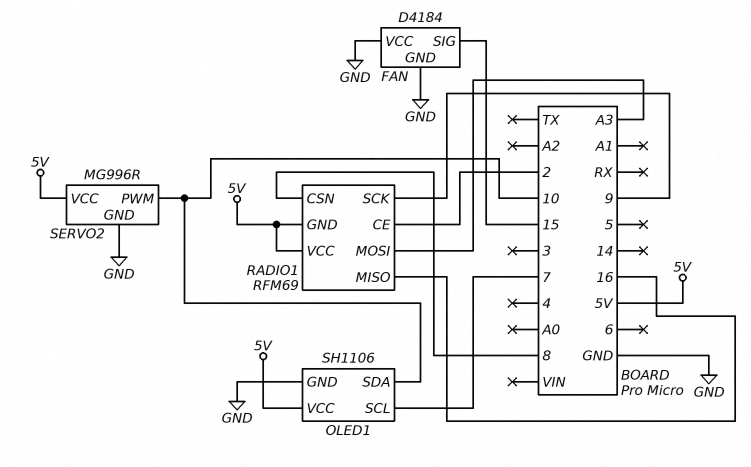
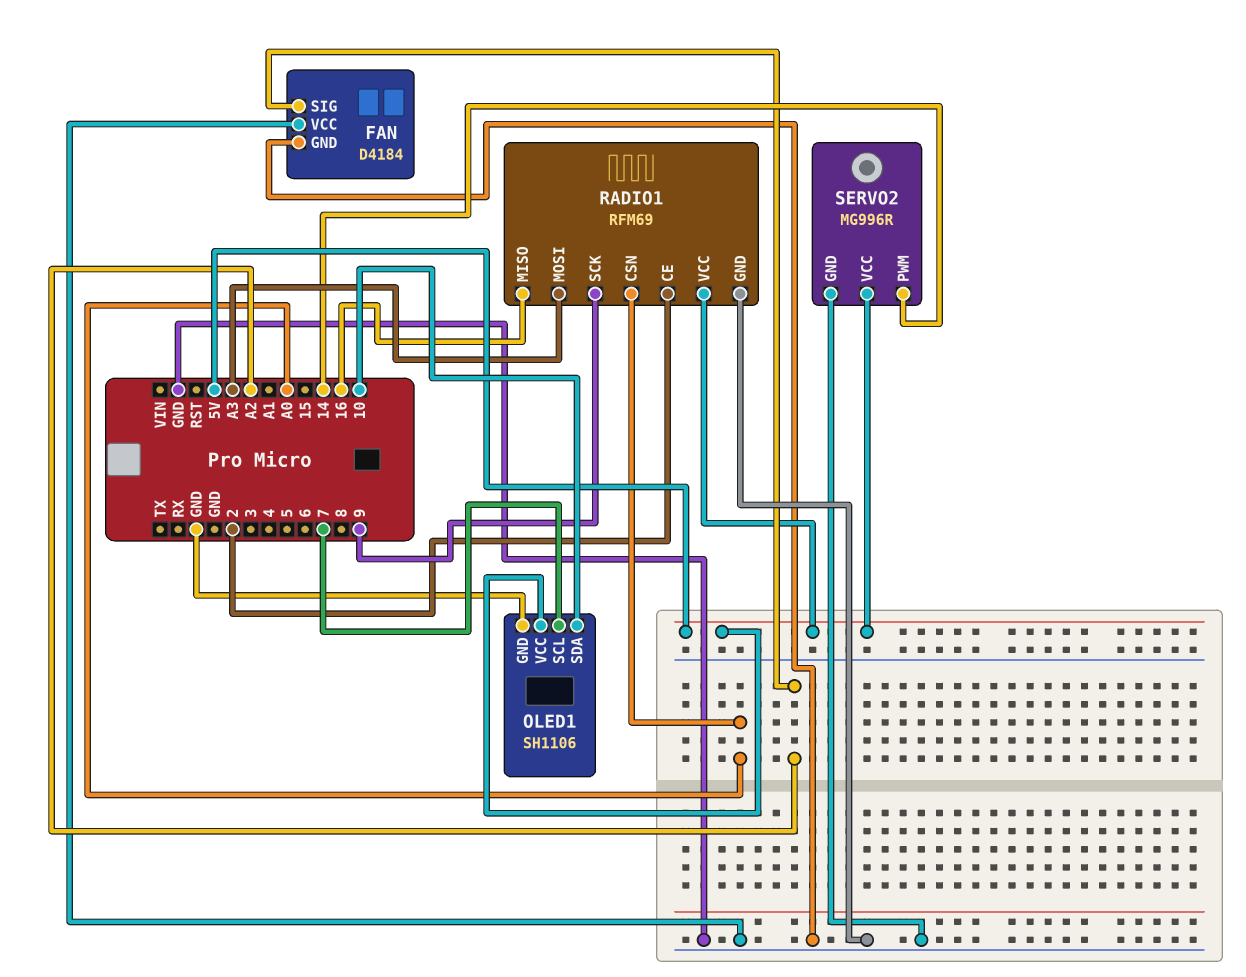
FAN pin SIG: 15 -> A2
RADIO1 pin CSN: 8 -> A0
RADIO1 pin GND: 5V -> GND
SERVO2 pin PWM: 10 -> 14

